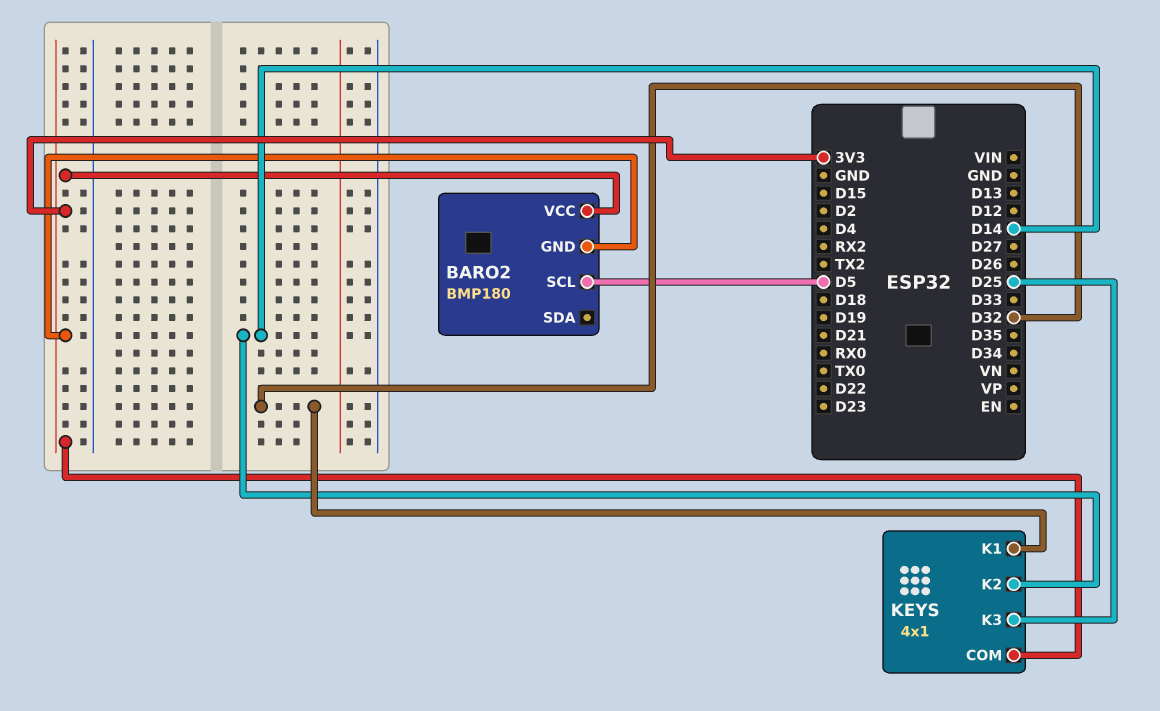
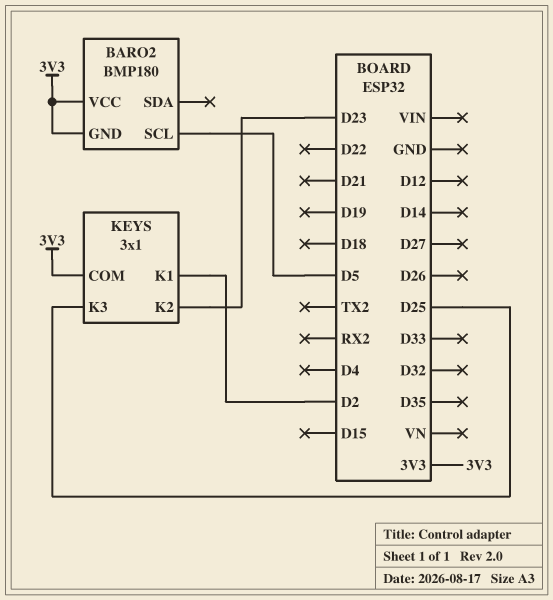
KEYS: 4x1 -> 3x1
KEYS pin K1: D32 -> D2
KEYS pin K2: D14 -> D23

